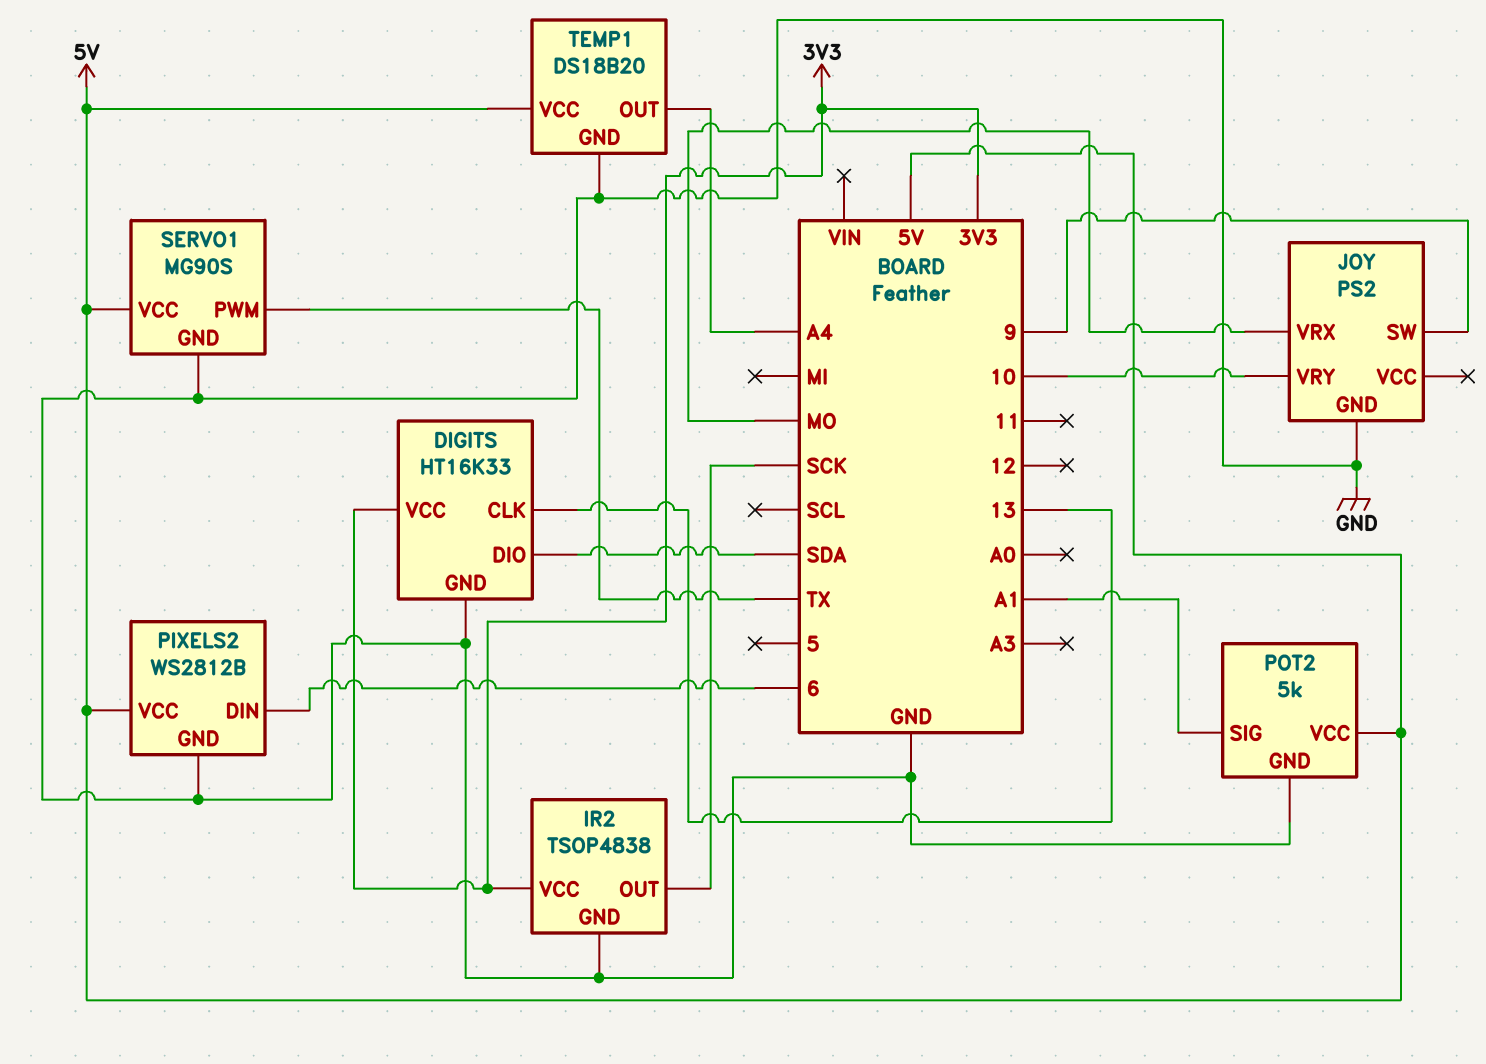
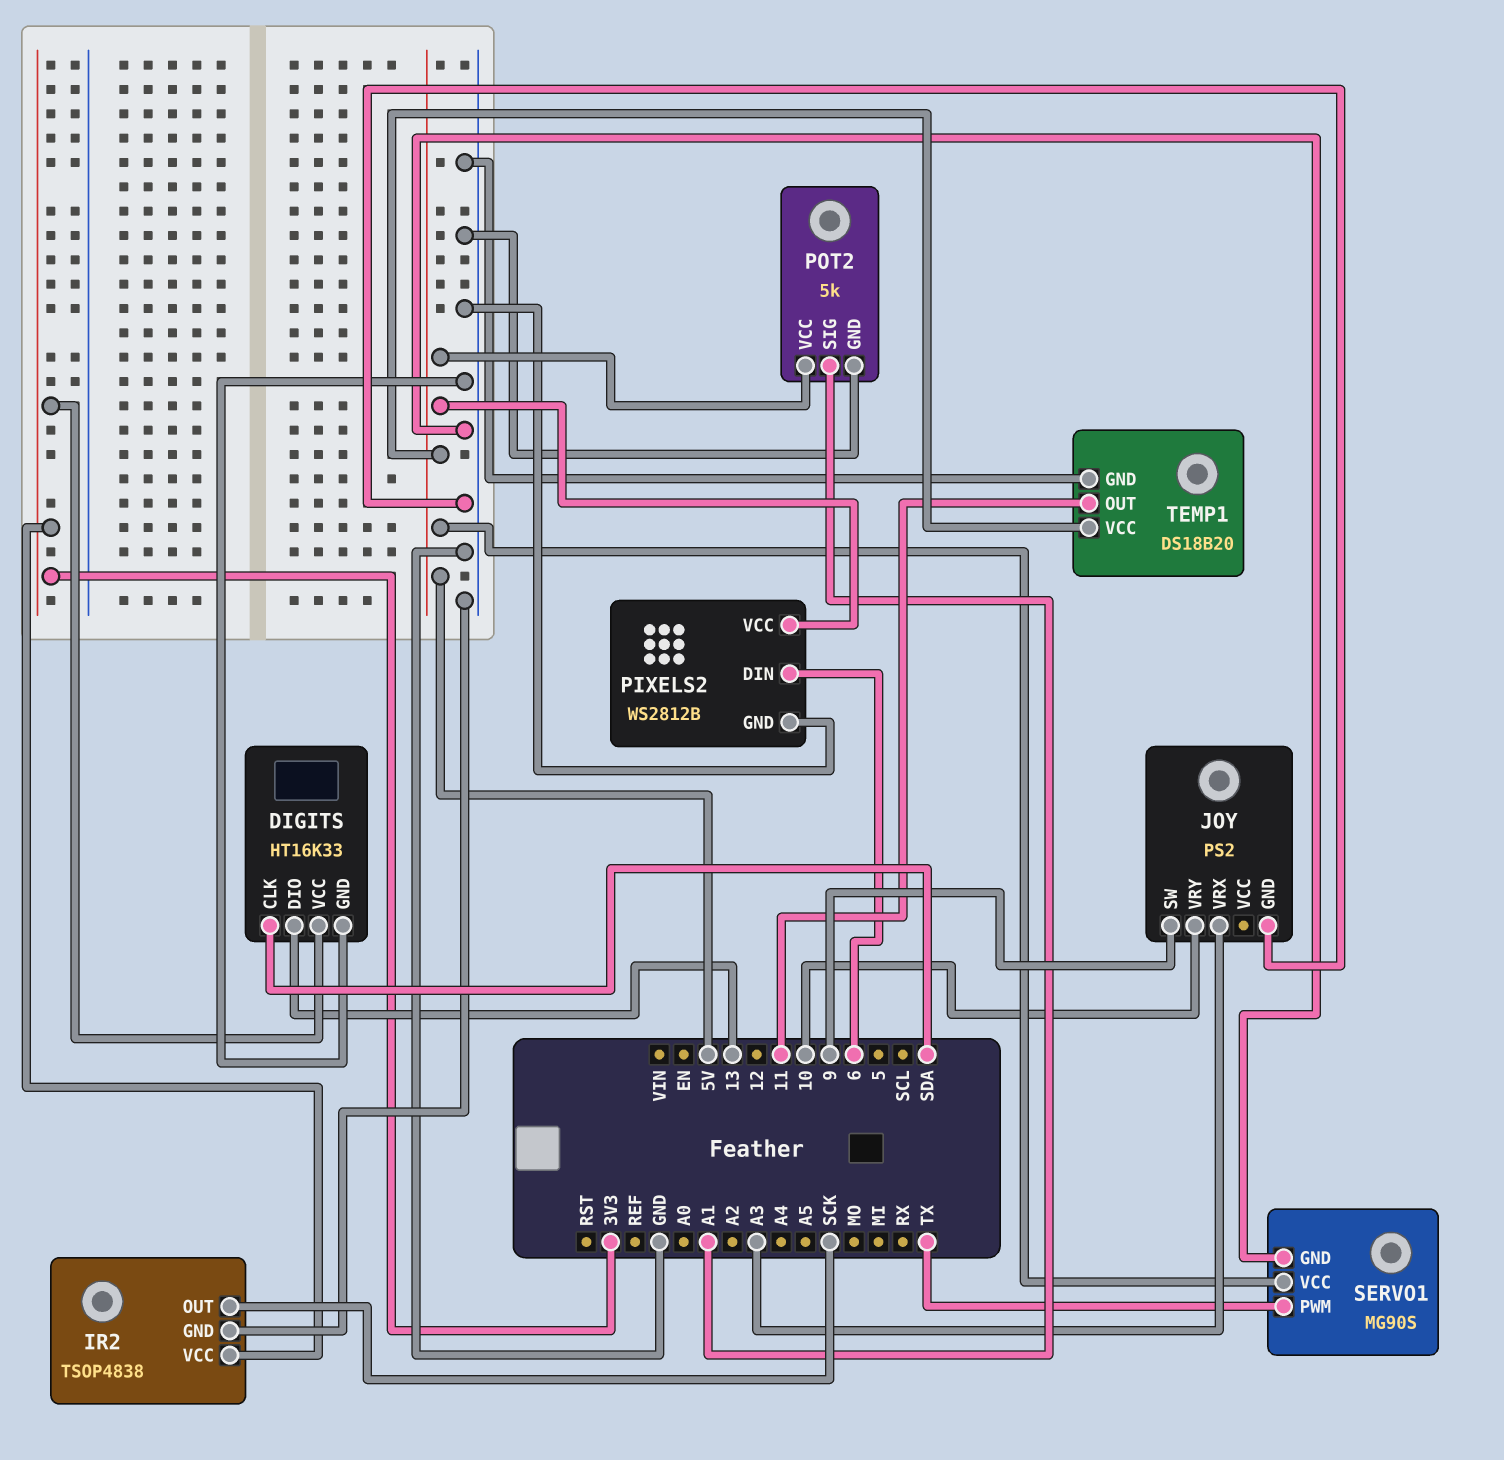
DIGITS pin CLK: 13 -> SDA
DIGITS pin DIO: SDA -> 13
JOY pin VRX: MO -> A3
TEMP1 pin OUT: A4 -> 11

